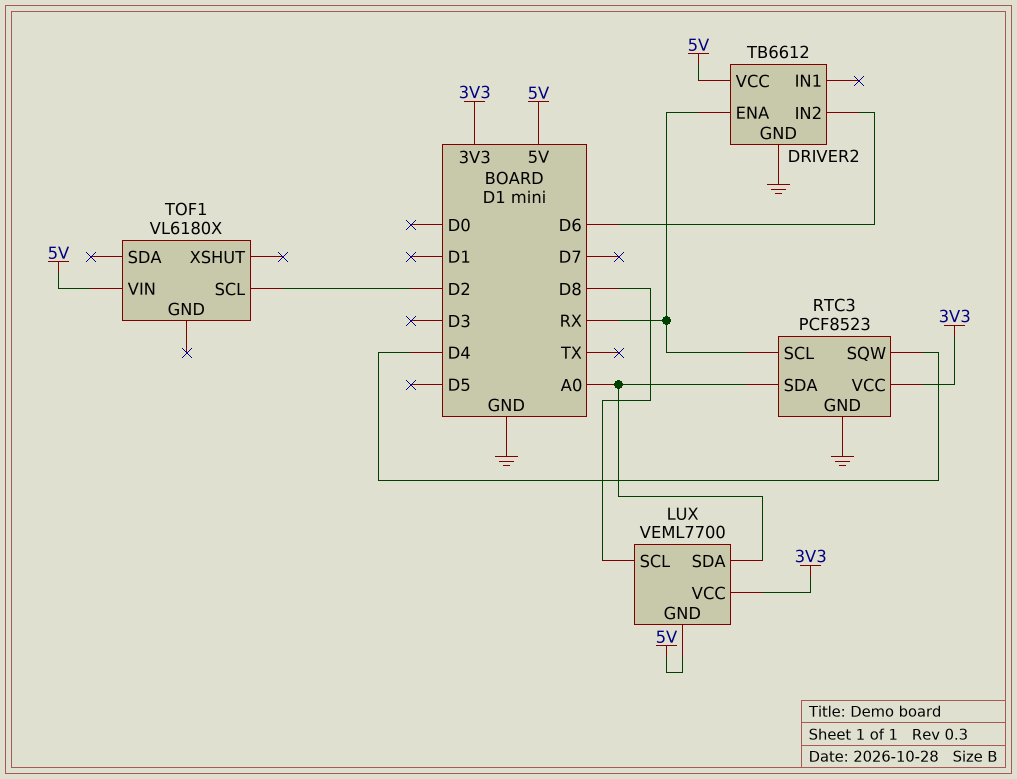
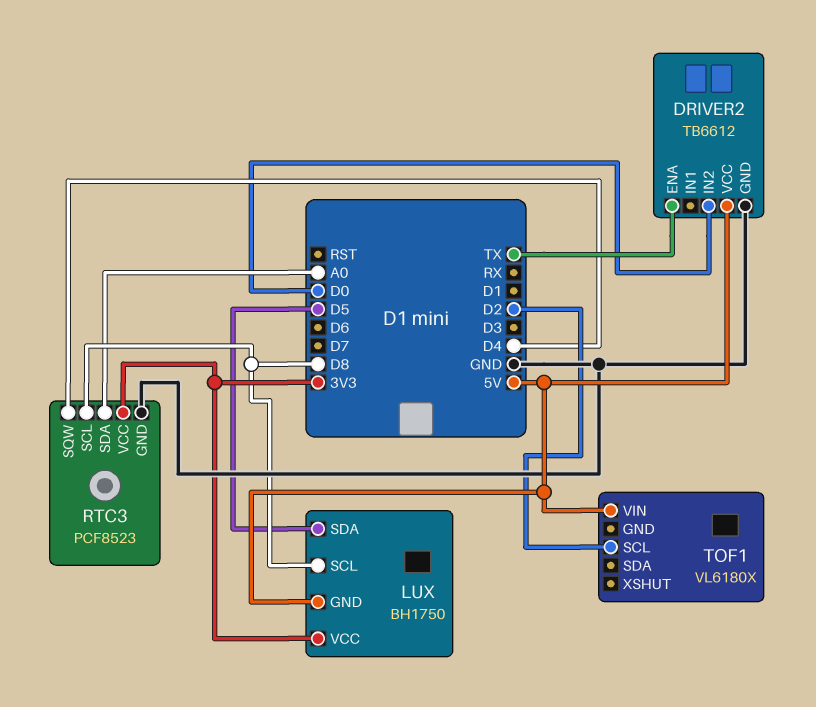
DRIVER2 pin ENA: RX -> TX
DRIVER2 pin IN2: D6 -> D0
LUX: VEML7700 -> BH1750
LUX pin SDA: A0 -> D5
RTC3 pin SCL: RX -> D8

